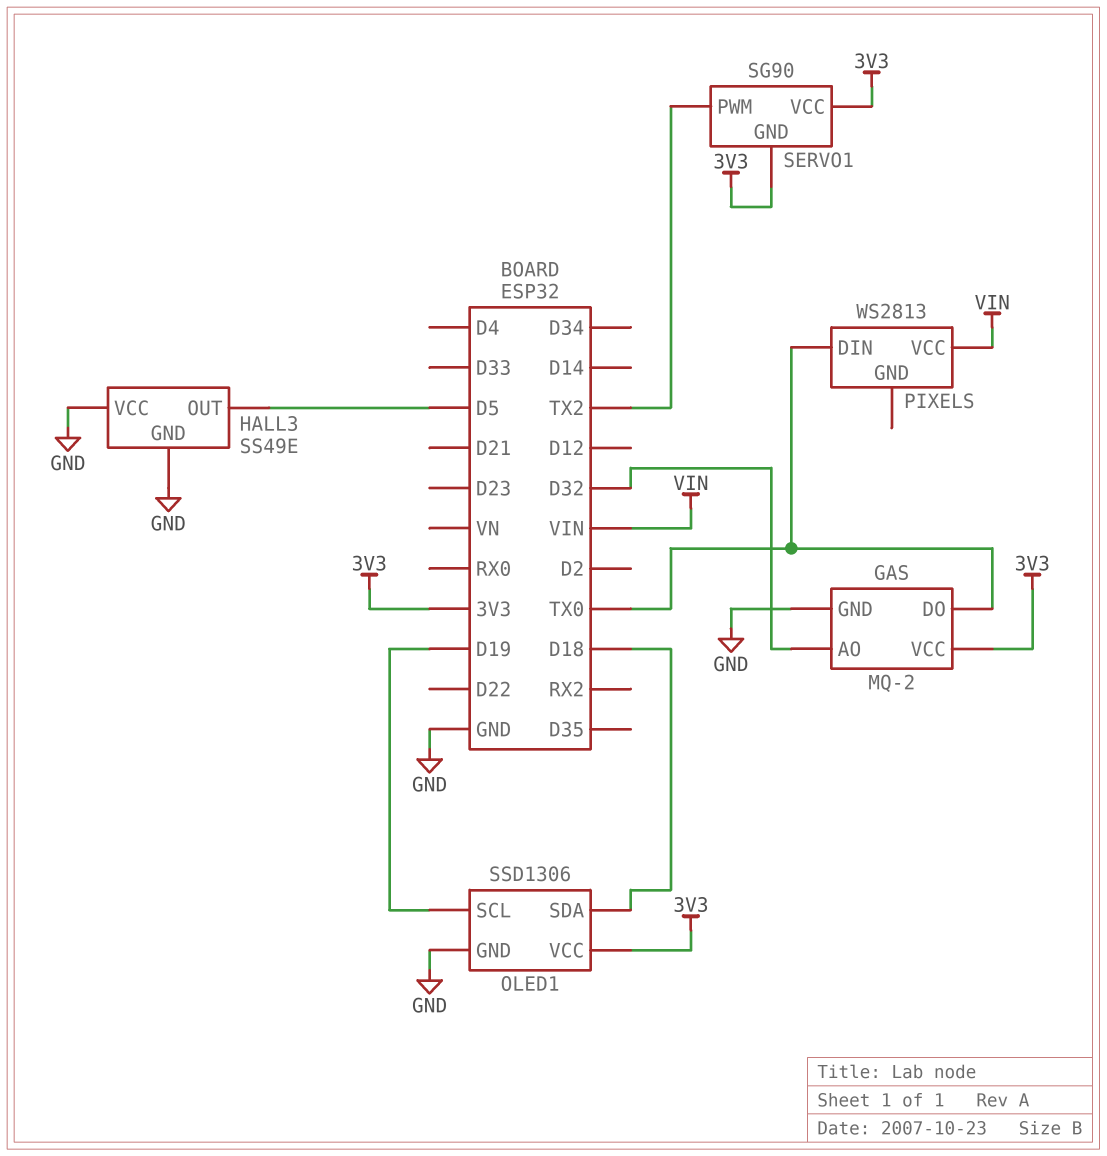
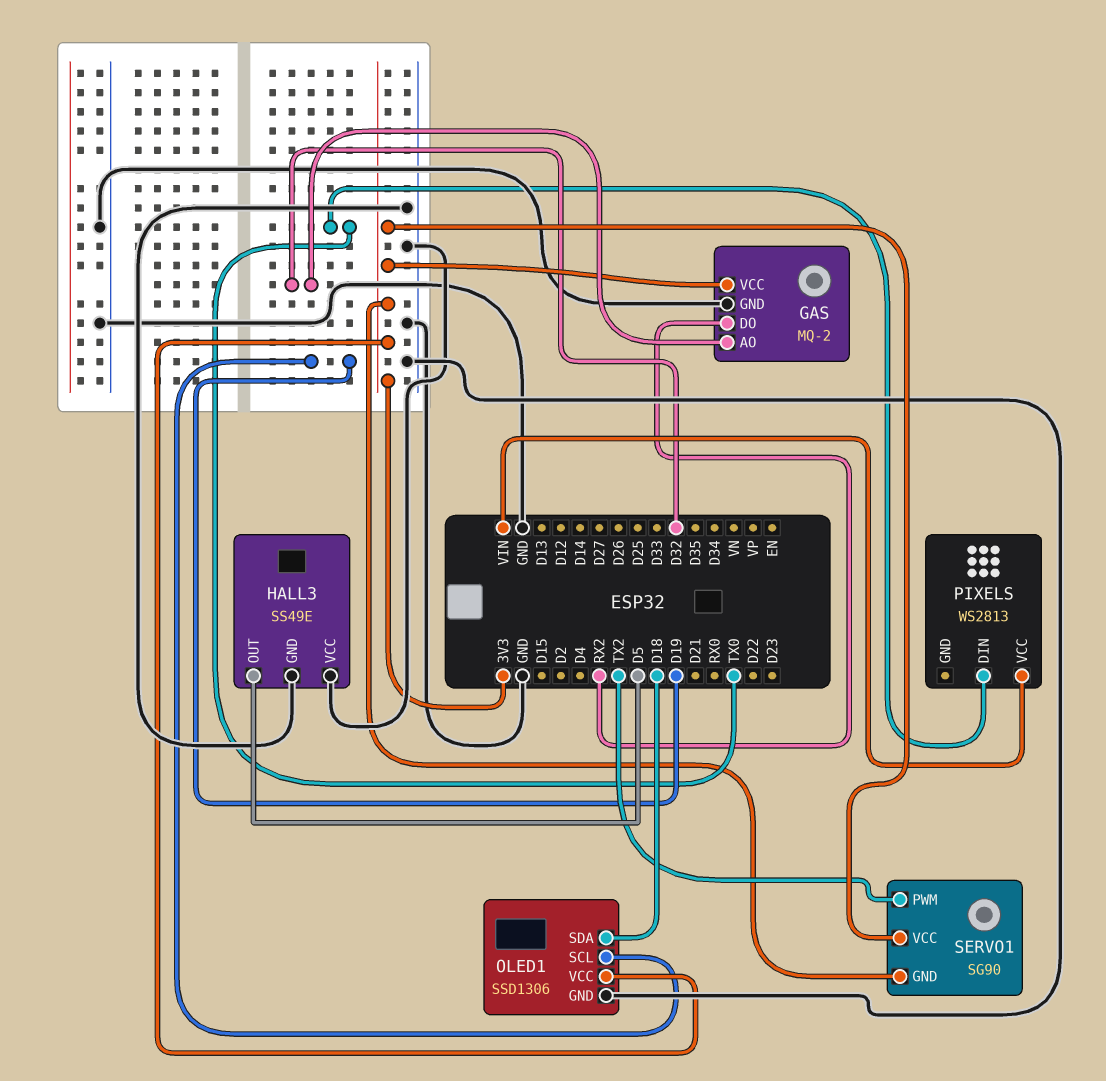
GAS pin DO: TX0 -> RX2

